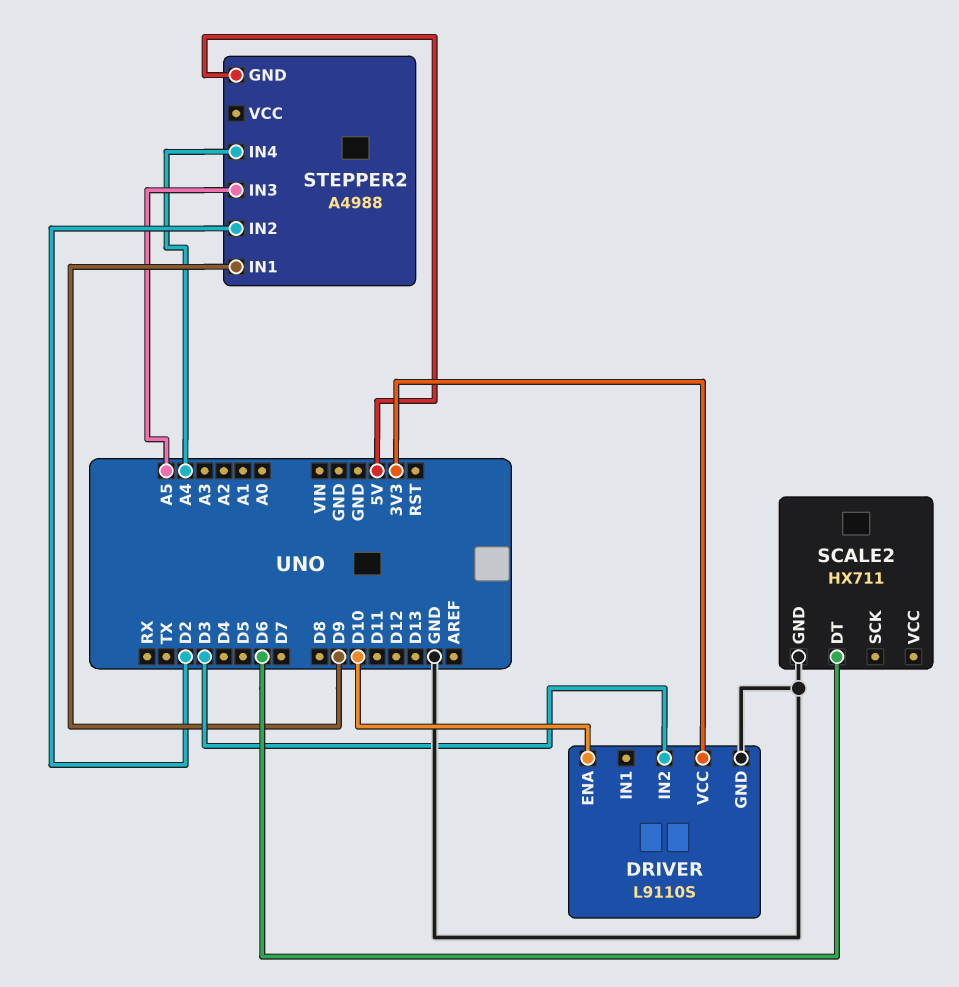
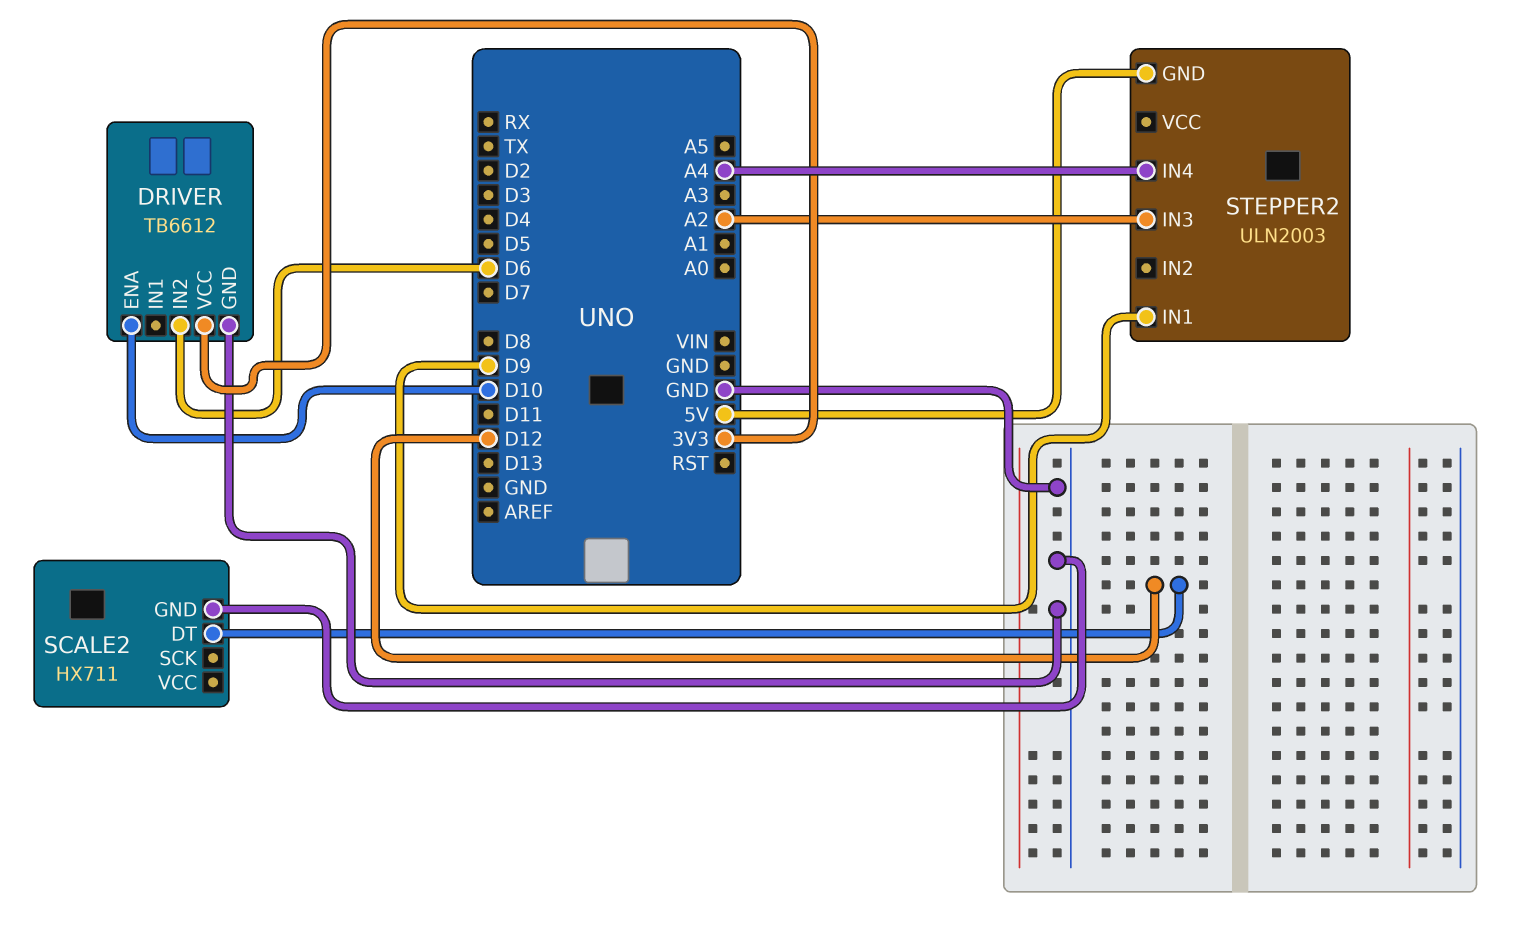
DRIVER: L9110S -> TB6612
DRIVER pin IN2: D3 -> D6
SCALE2 pin DT: D6 -> D12
STEPPER2: A4988 -> ULN2003
STEPPER2 pin IN2: D2 -> none
STEPPER2 pin IN3: A5 -> A2

